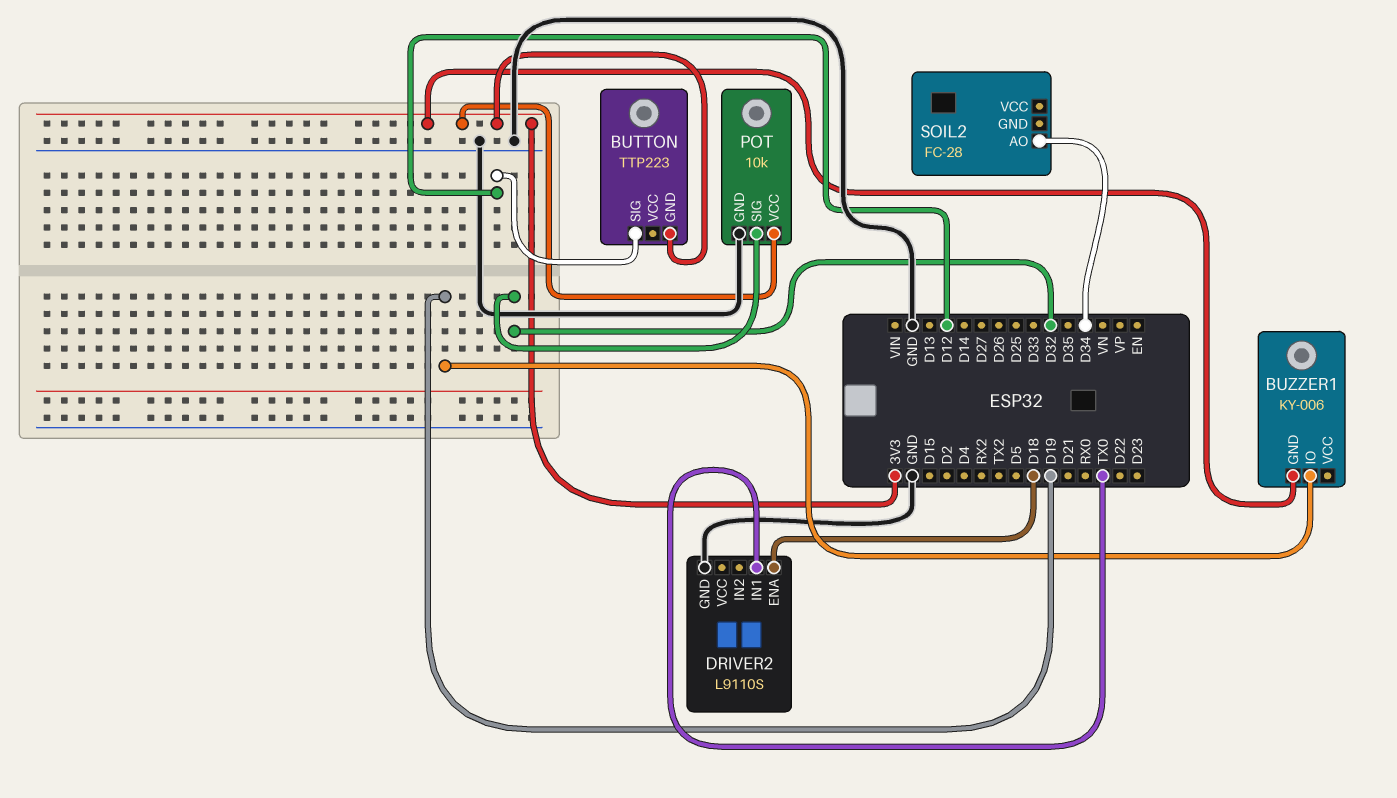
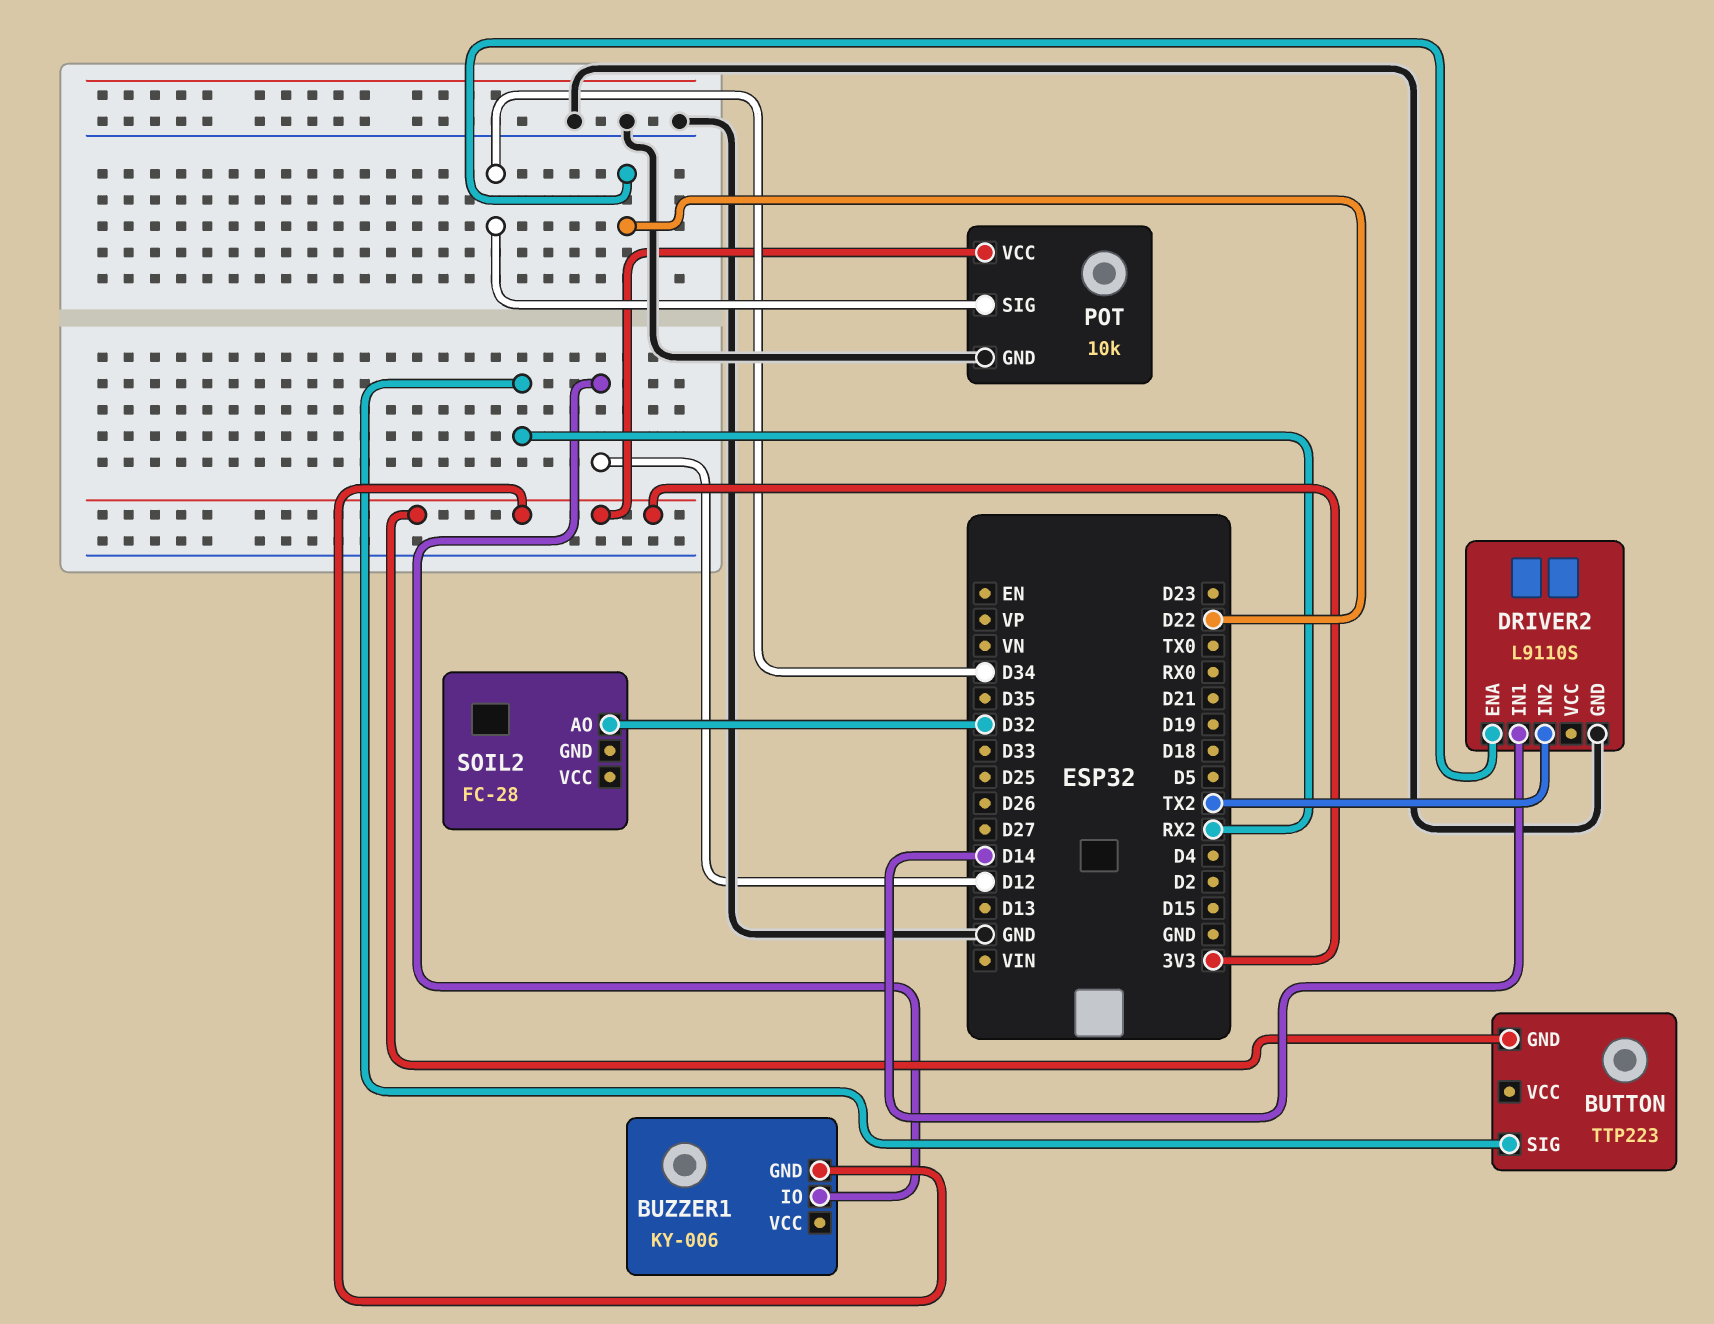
BUTTON pin SIG: D12 -> RX2
BUZZER1 pin IO: D19 -> D12
DRIVER2 pin ENA: D18 -> D22
DRIVER2 pin IN1: TX0 -> D14
DRIVER2 pin IN2: none -> TX2
POT pin SIG: D32 -> D34
SOIL2 pin AO: D34 -> D32

